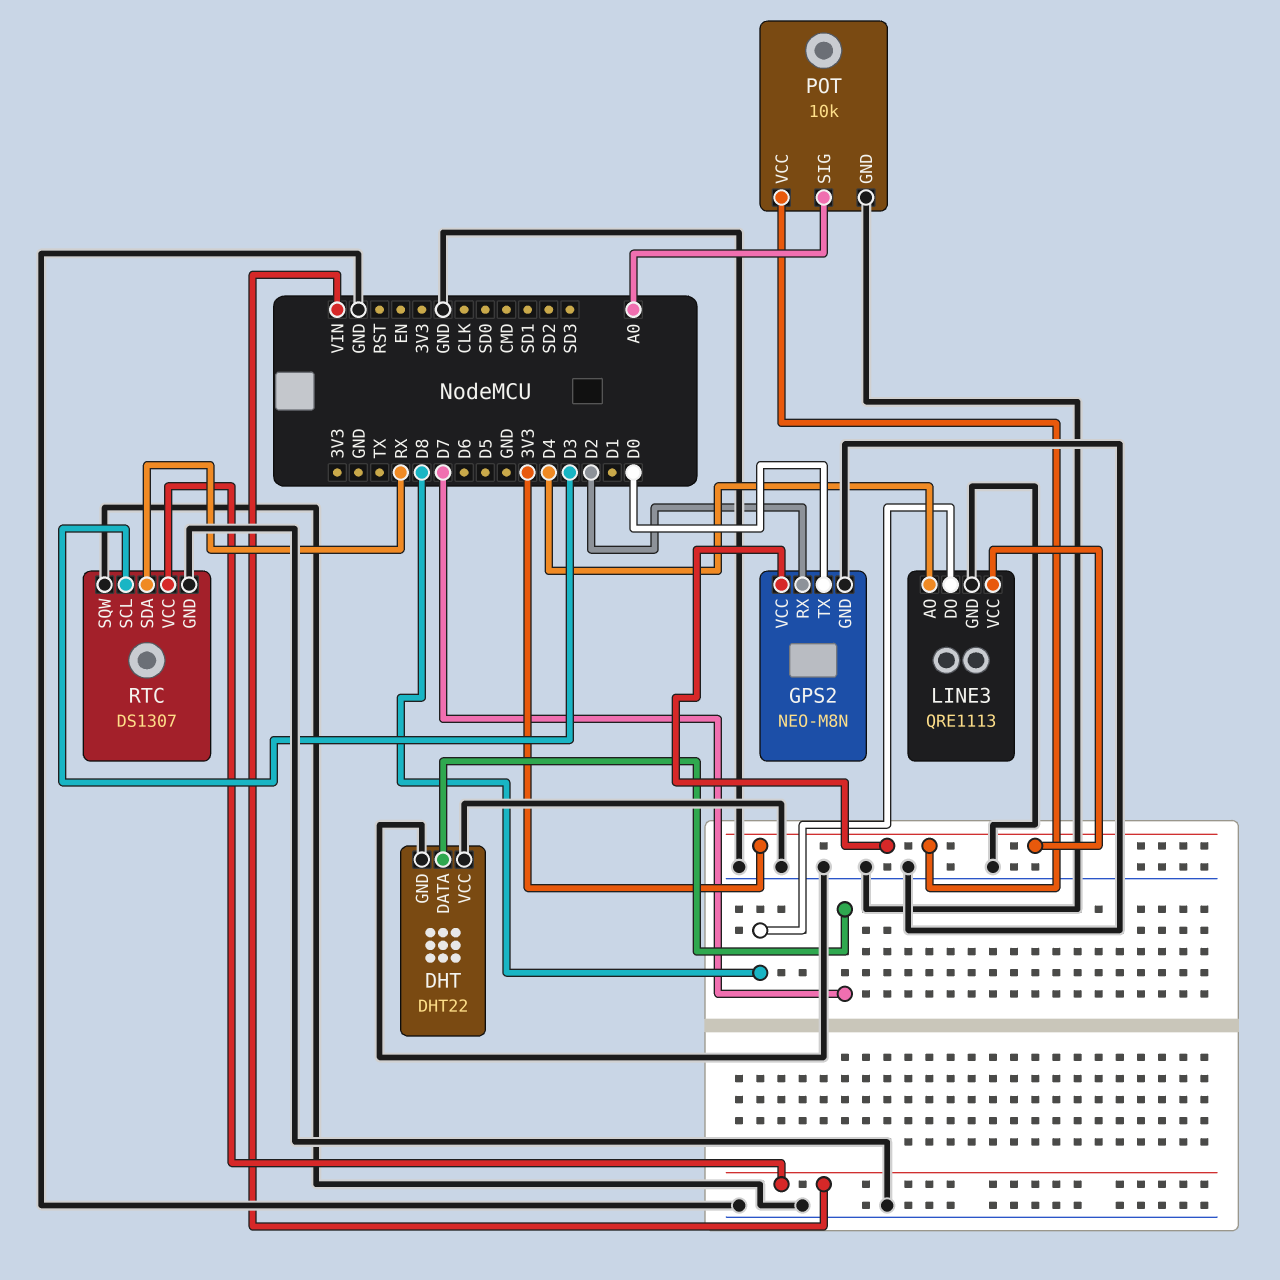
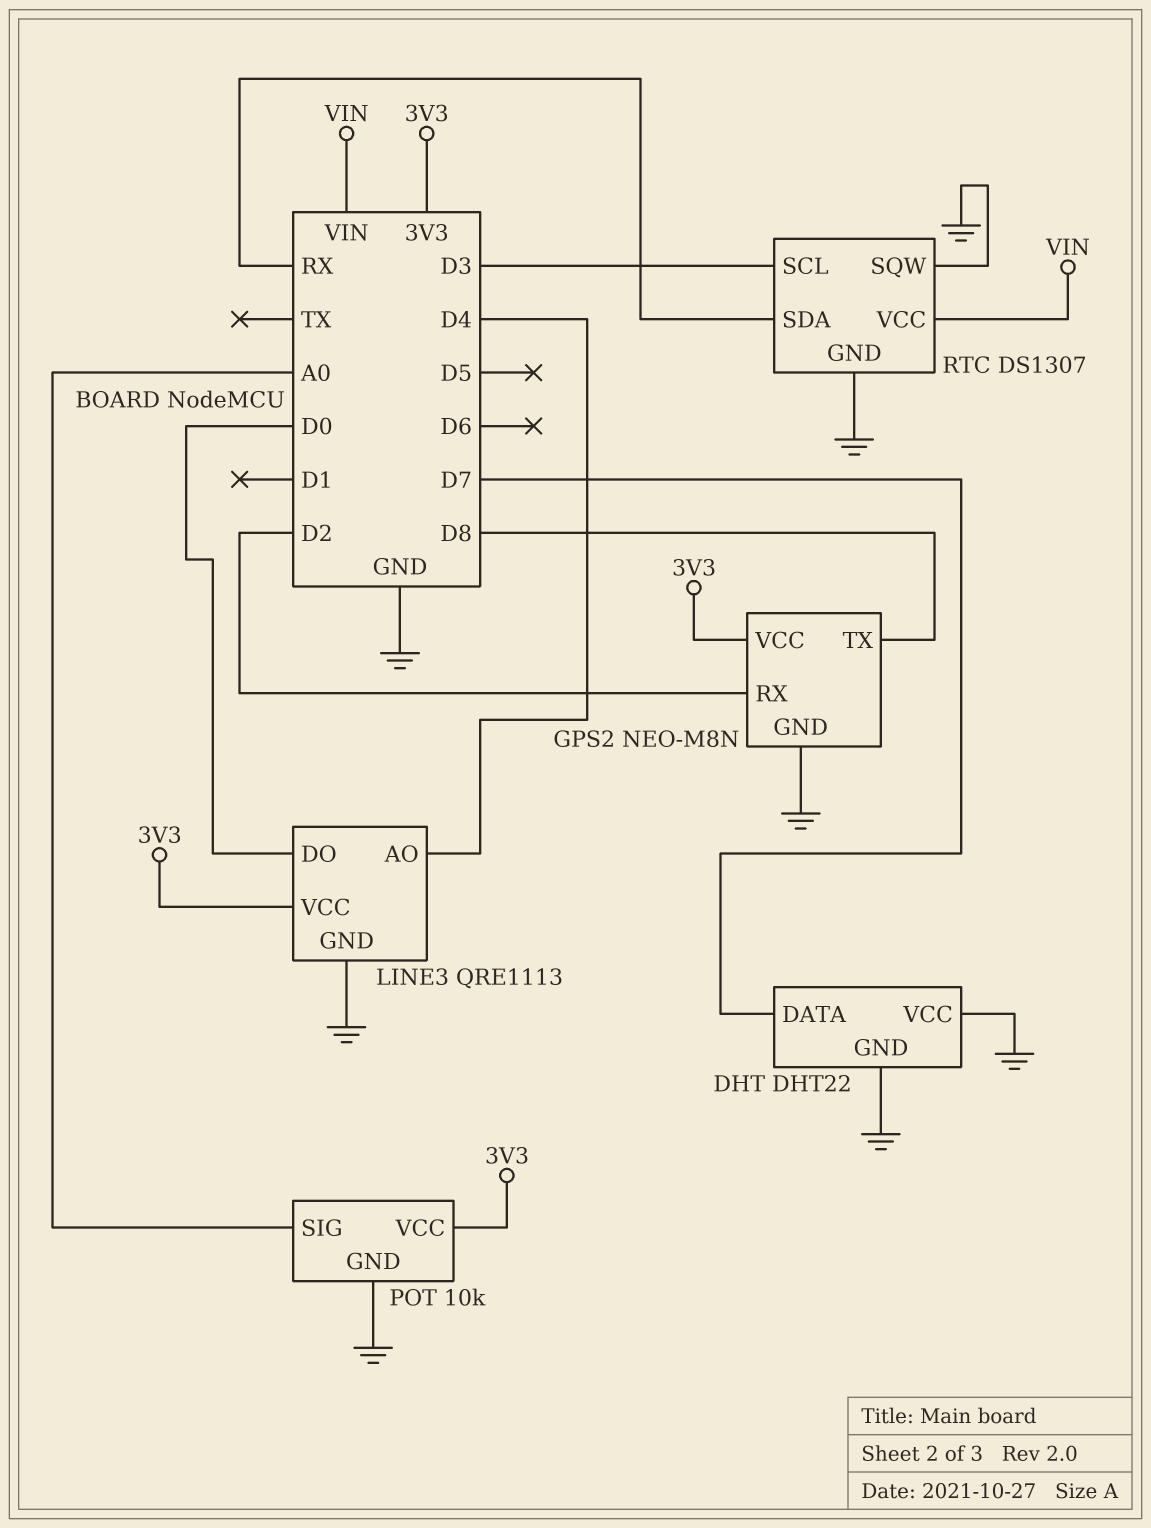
GPS2 pin TX: D0 -> D8
LINE3 pin DO: D8 -> D0

